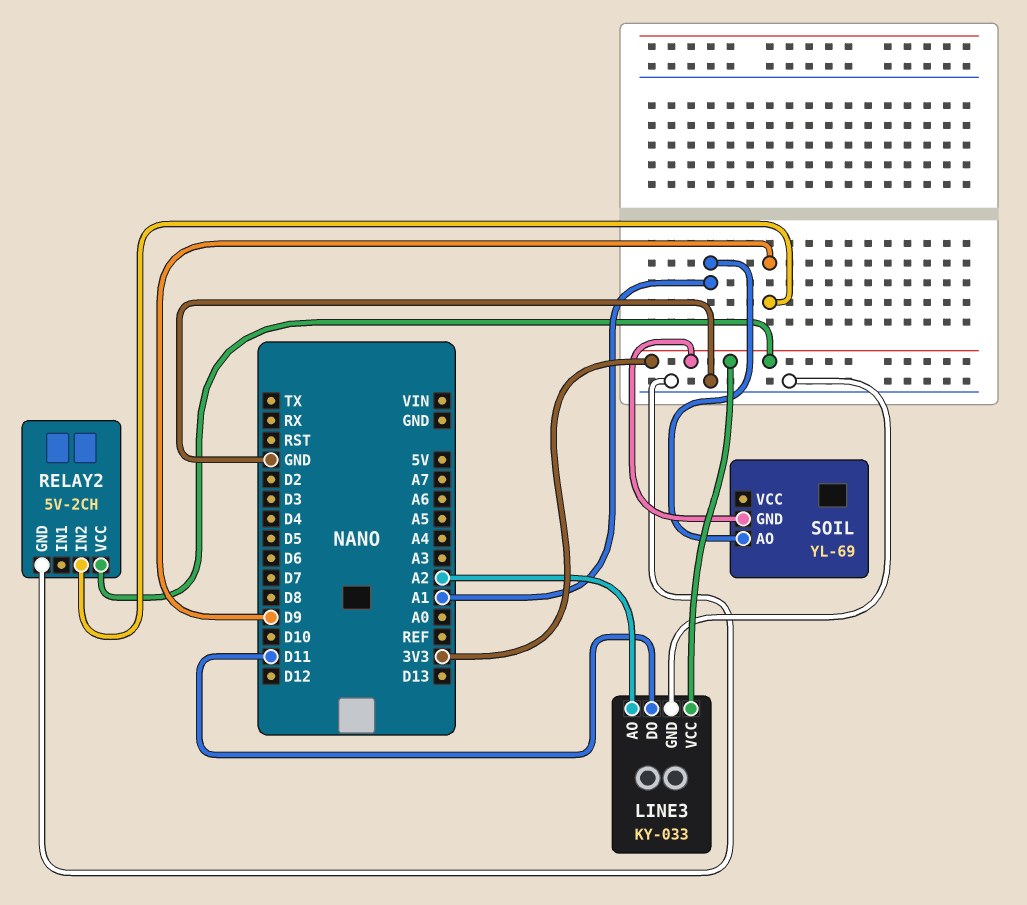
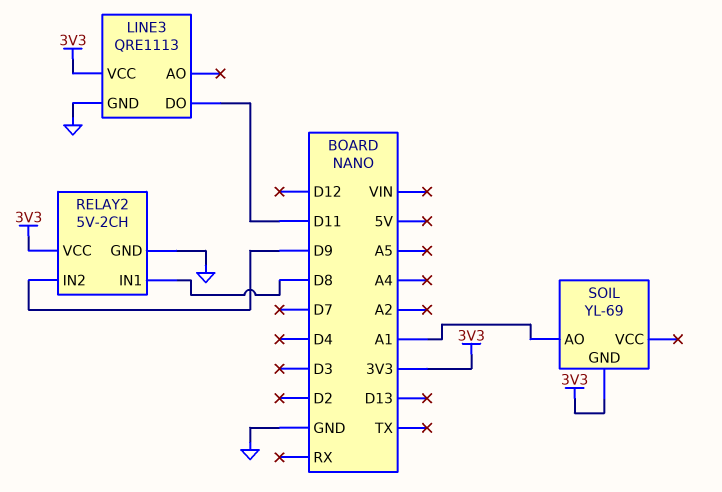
LINE3: KY-033 -> QRE1113
LINE3 pin AO: A2 -> none
RELAY2 pin IN1: none -> D8

